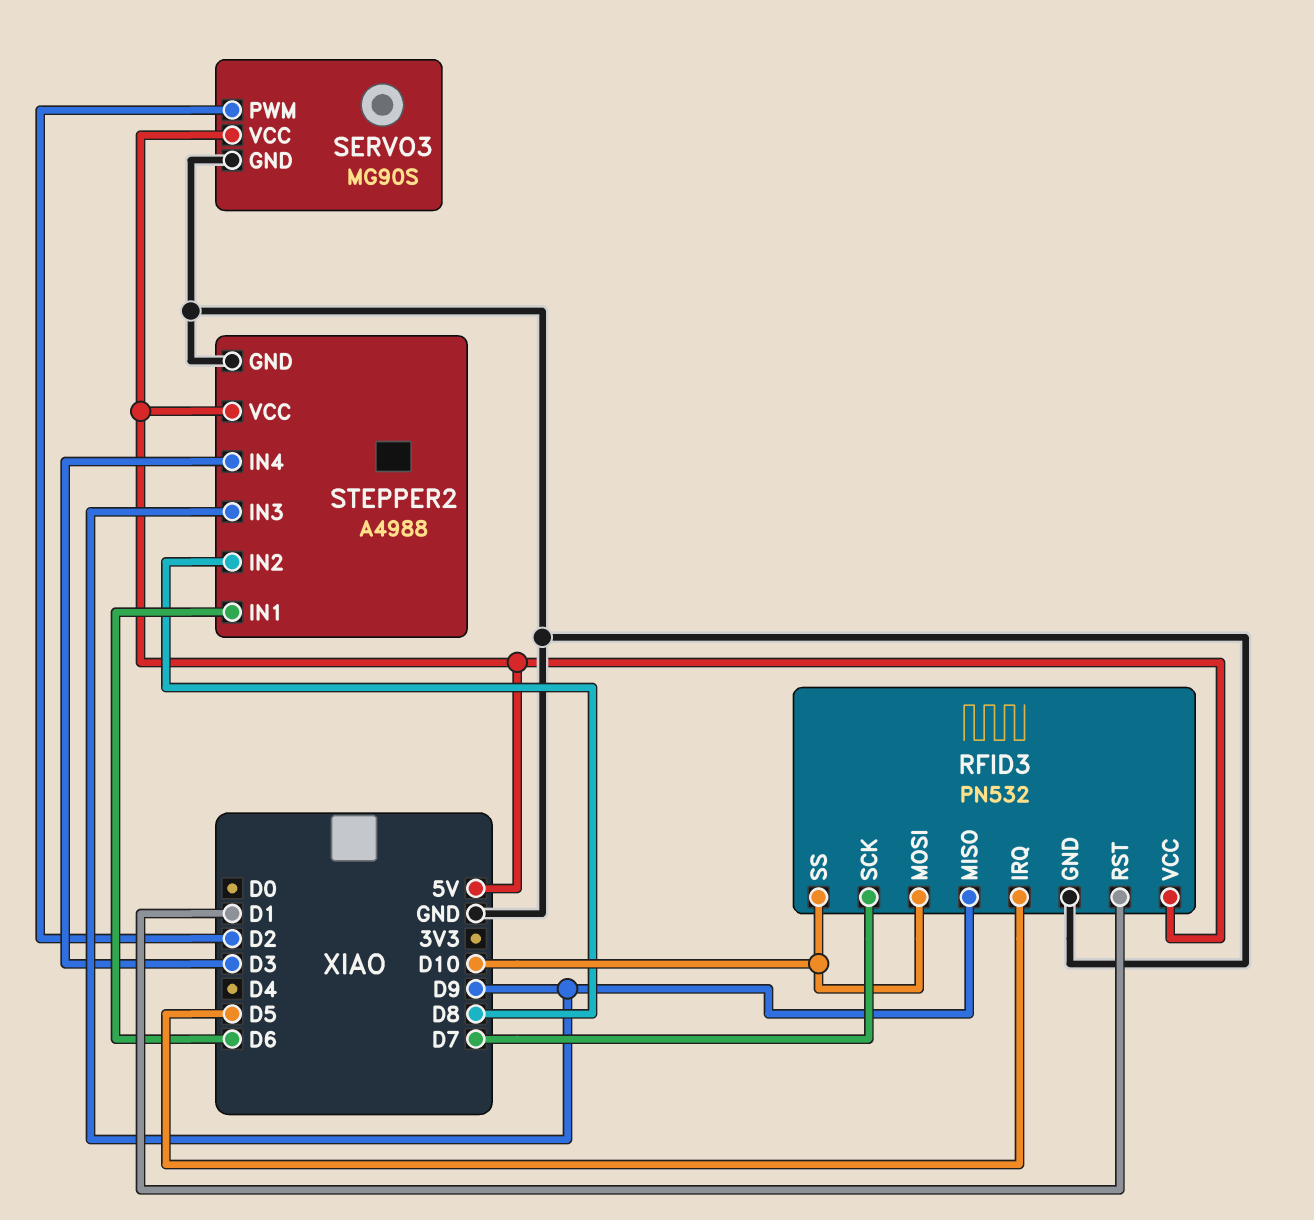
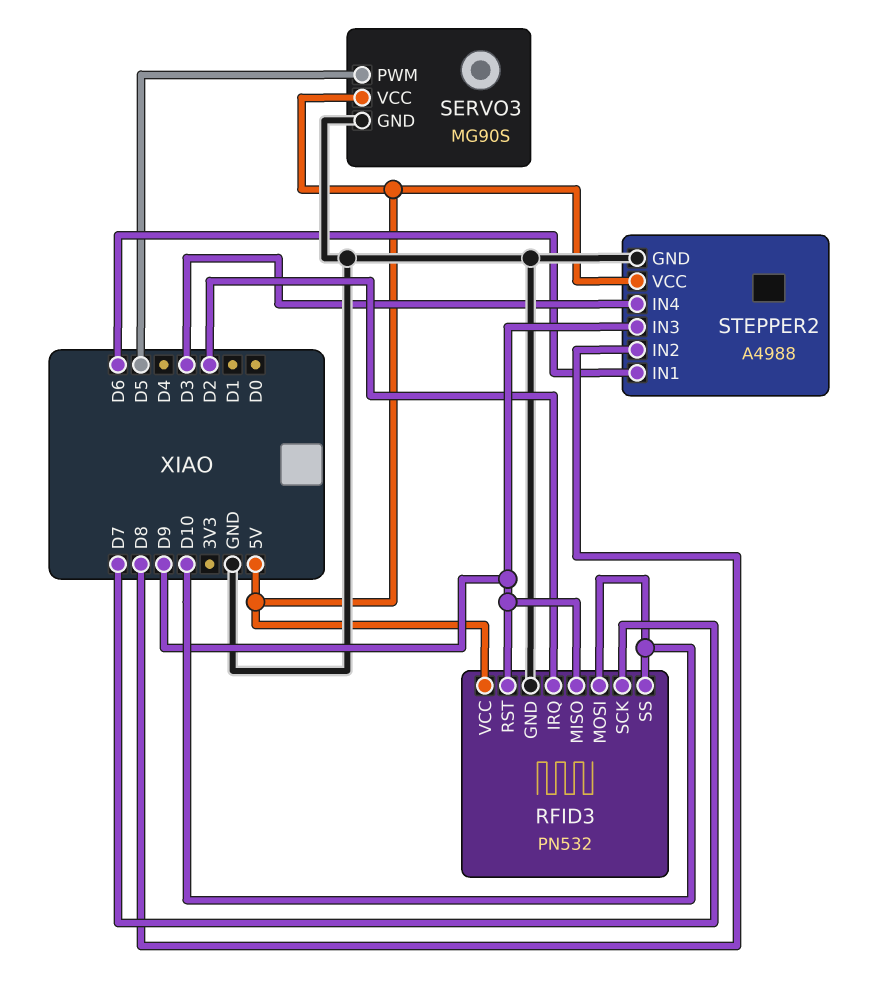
RFID3 pin IRQ: D5 -> D2
RFID3 pin RST: D1 -> D9
SERVO3 pin PWM: D2 -> D5

